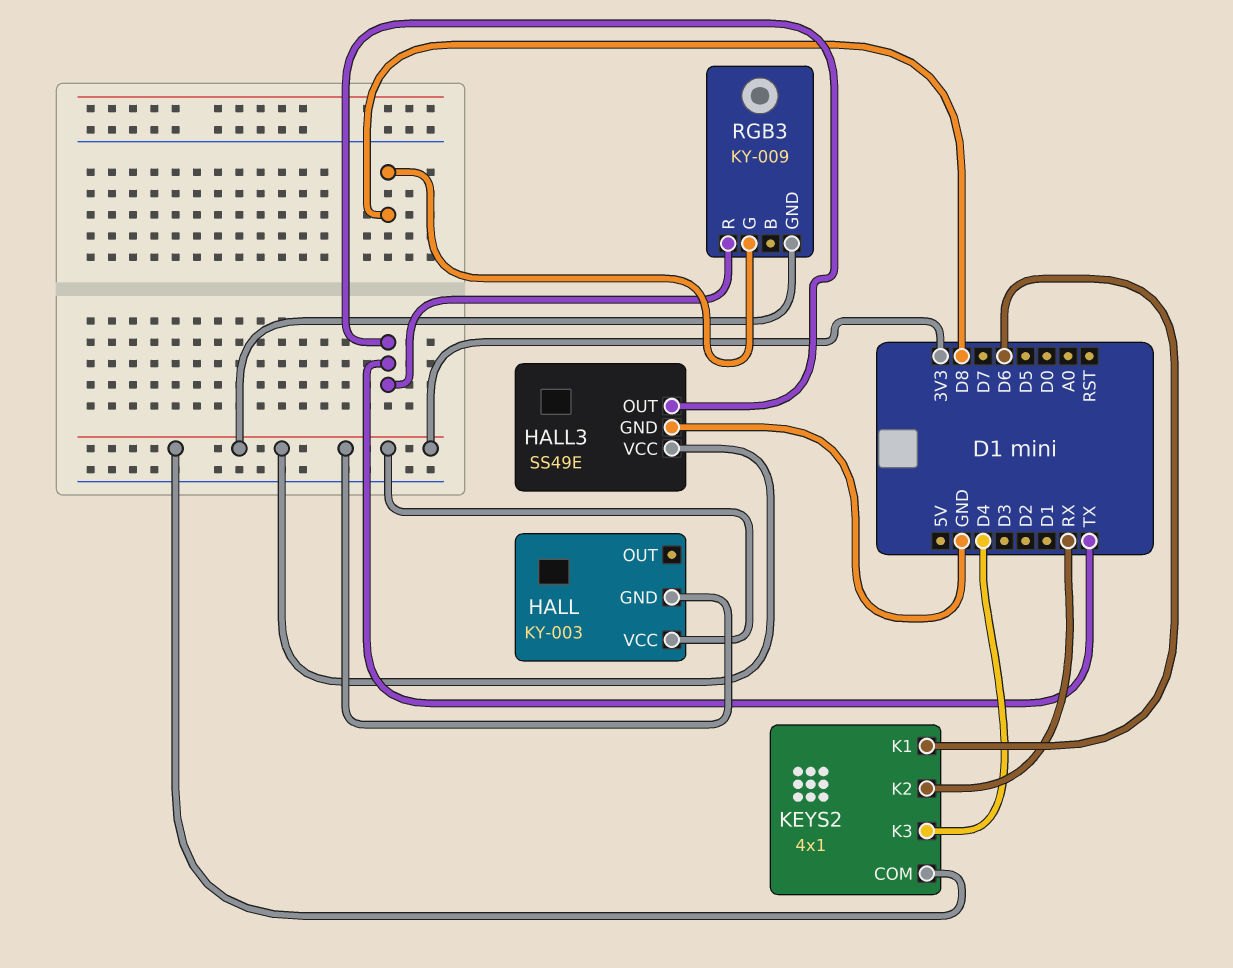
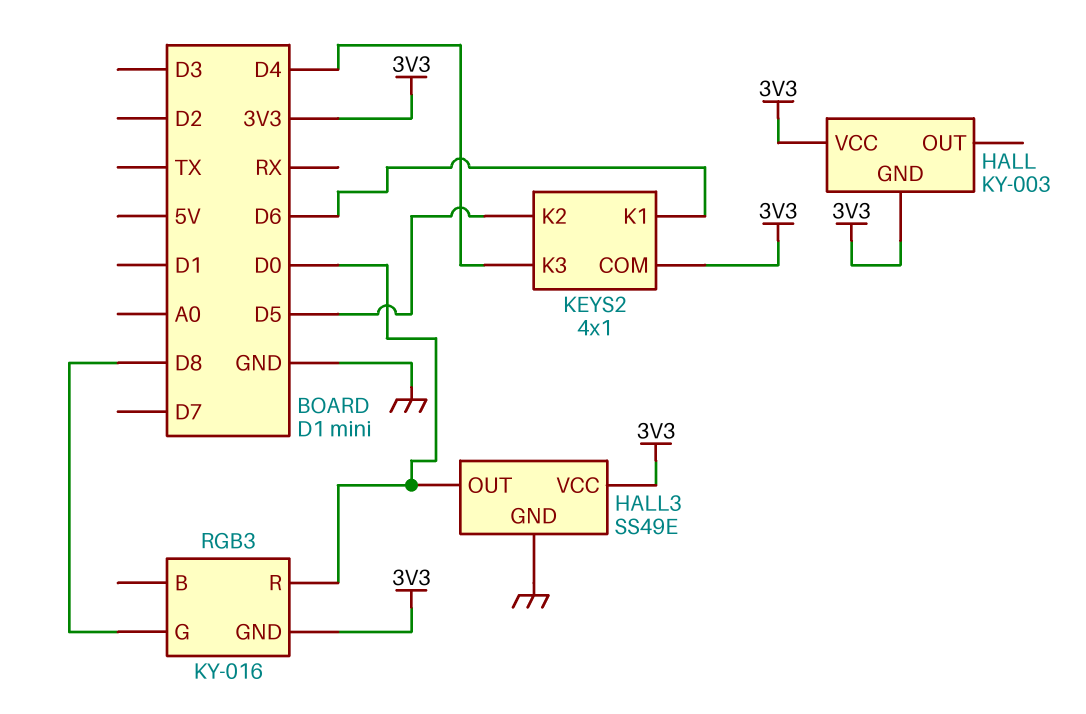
HALL3 pin OUT: TX -> D0
KEYS2 pin K2: RX -> D5
RGB3: KY-009 -> KY-016
RGB3 pin R: TX -> D0

